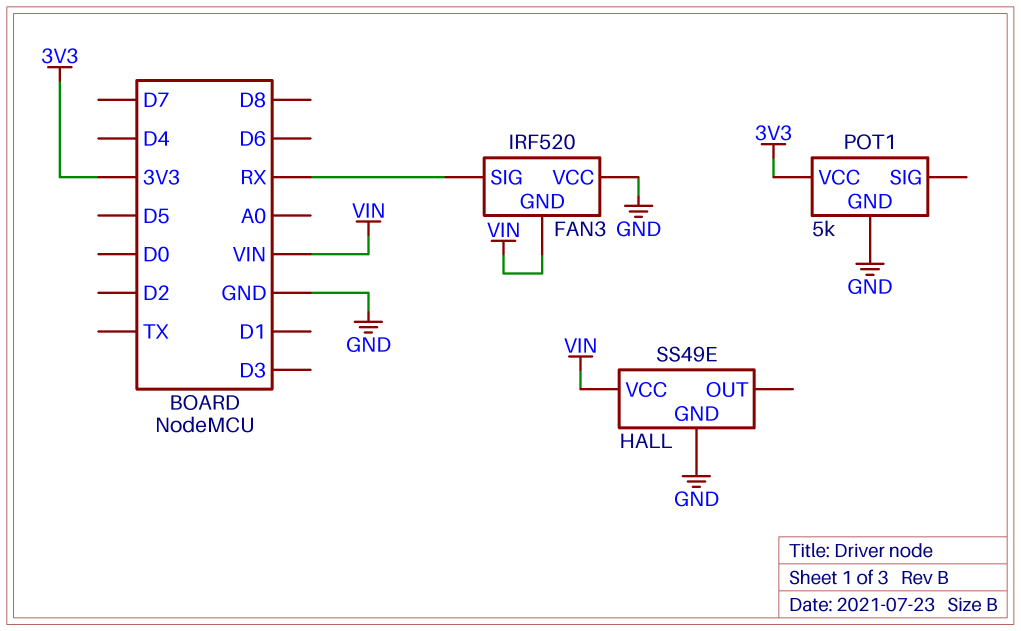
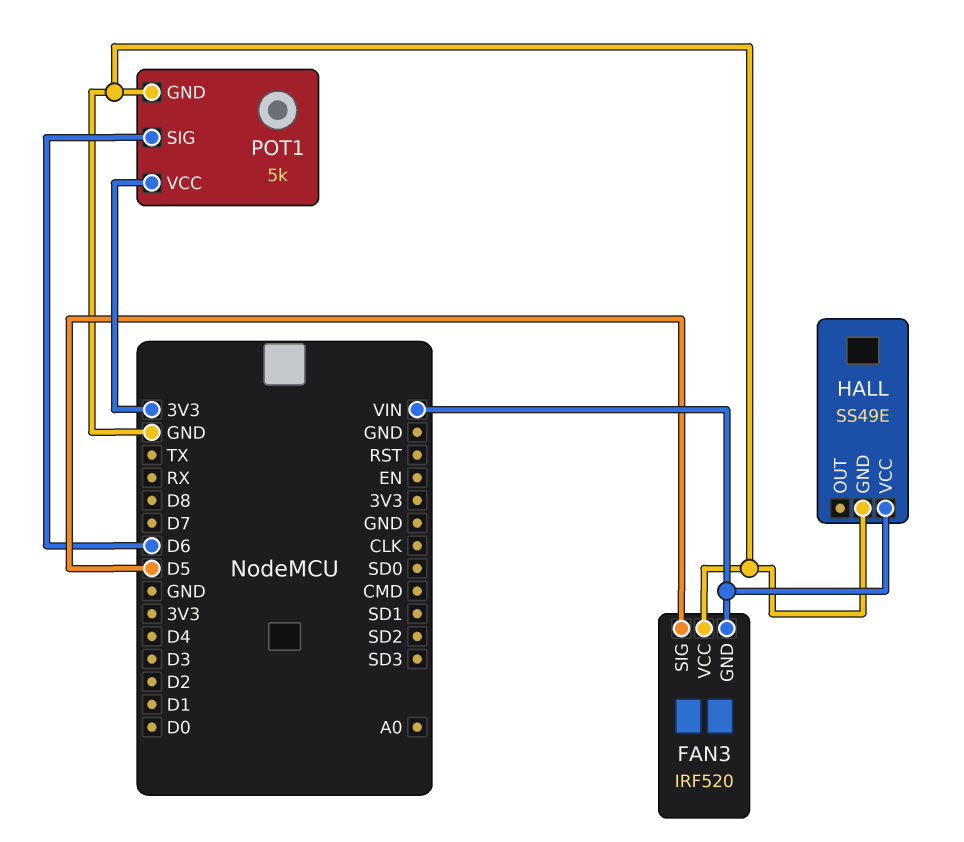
FAN3 pin SIG: RX -> D5
POT1 pin SIG: none -> D6

